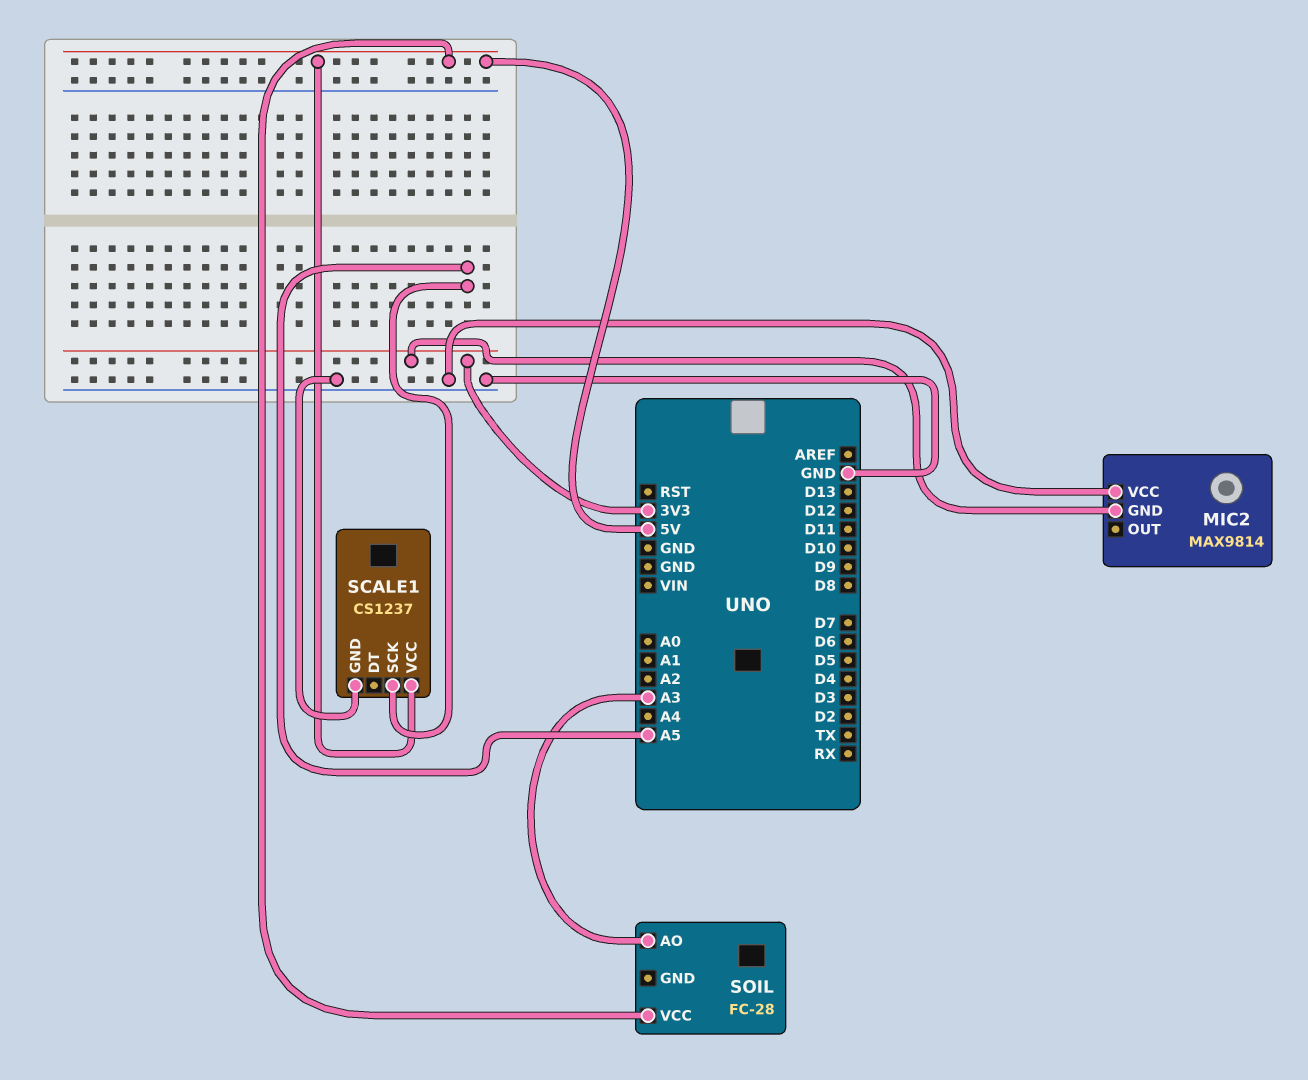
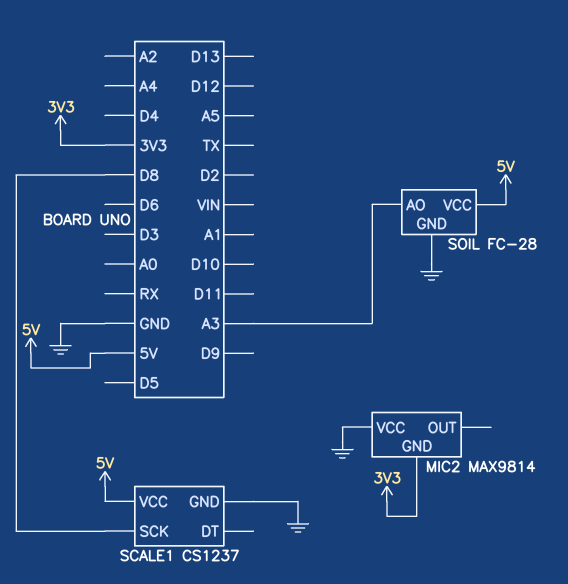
SCALE1 pin SCK: A5 -> D8
SOIL pin GND: none -> GND

